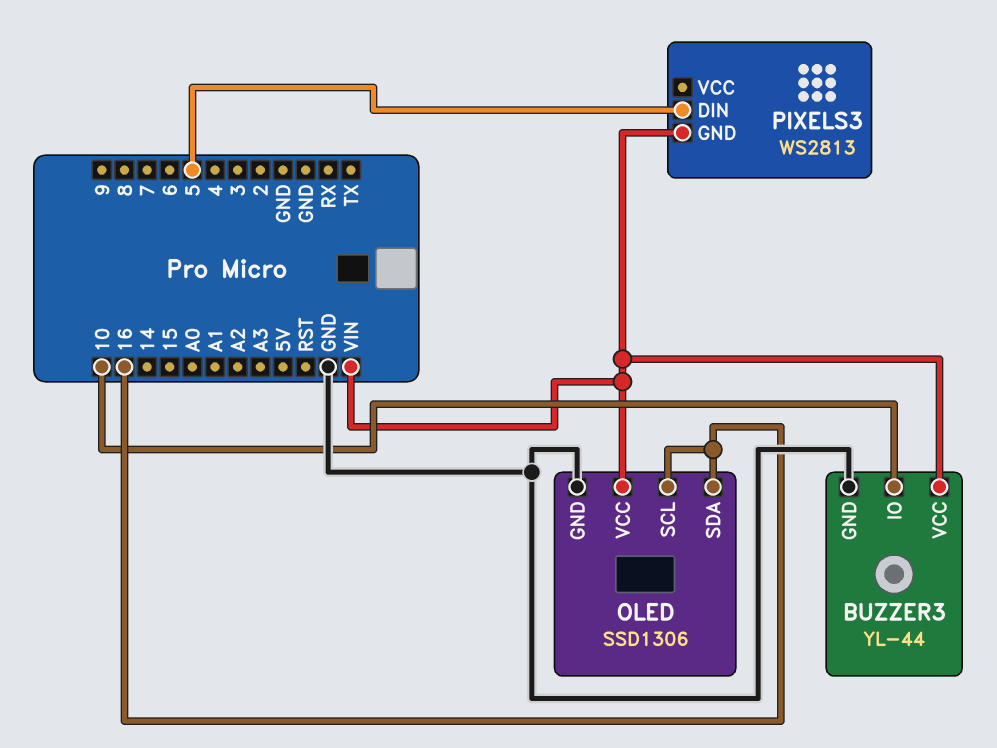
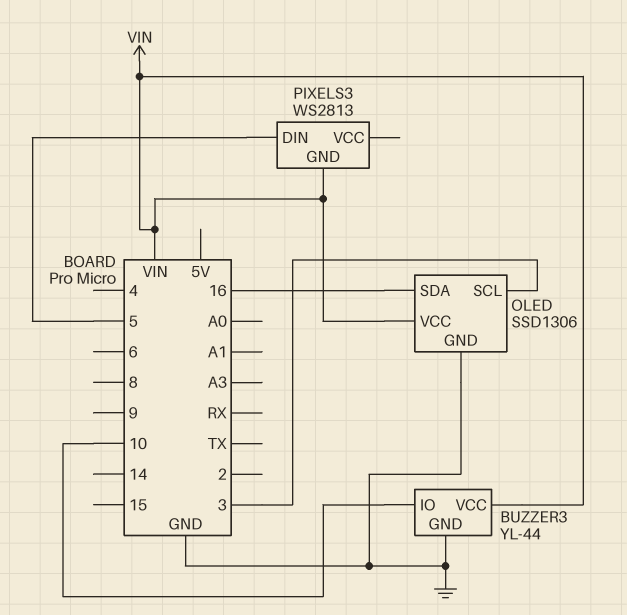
OLED pin SCL: 16 -> 3

